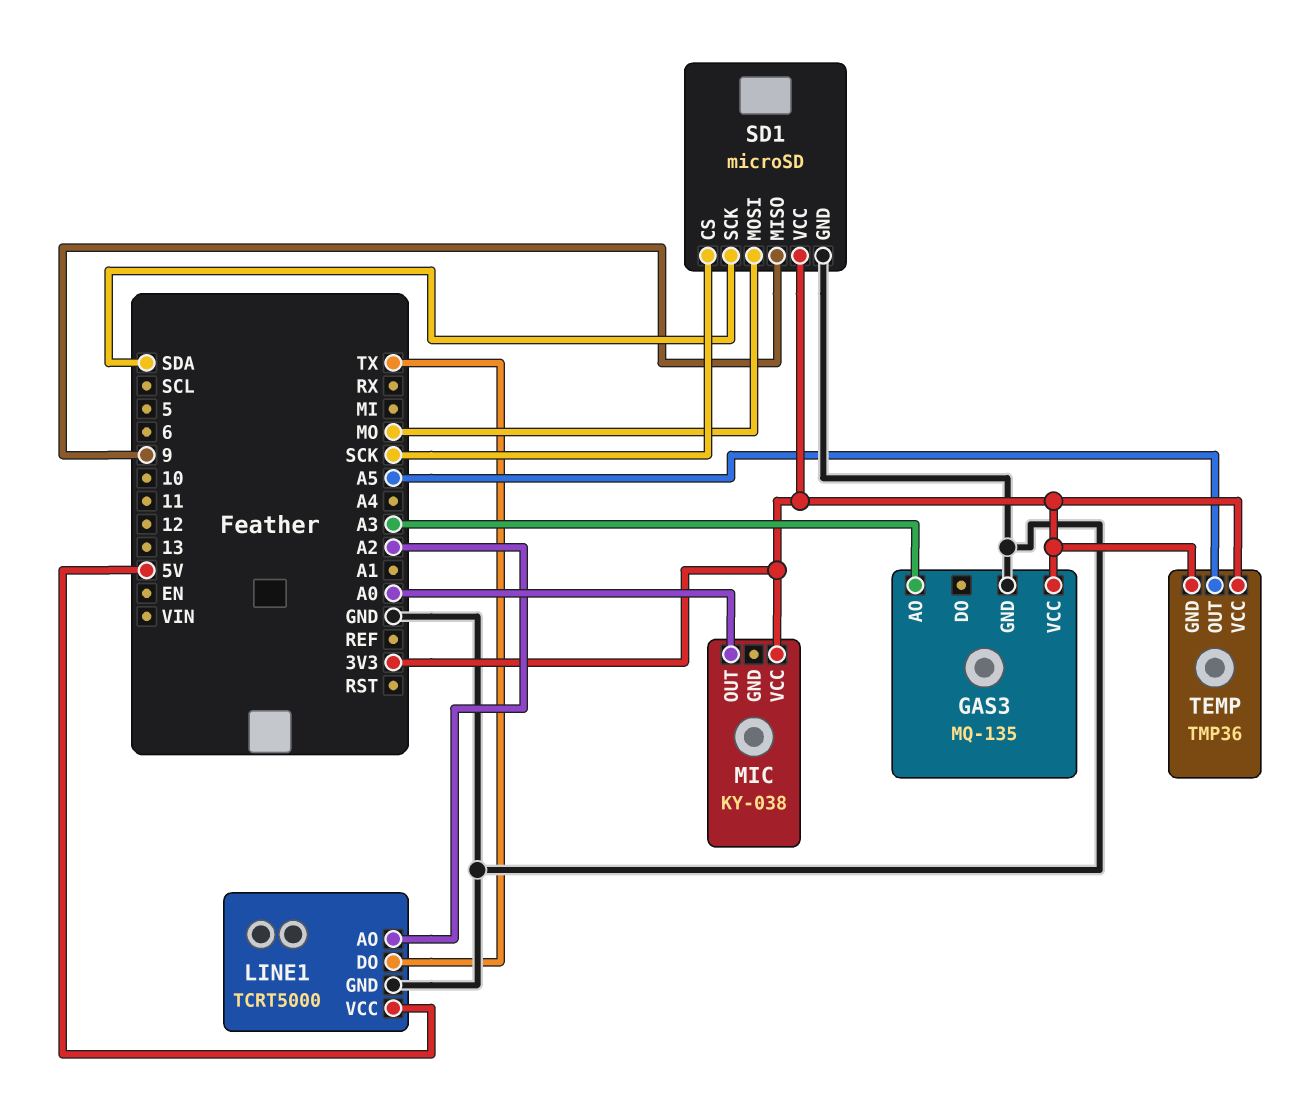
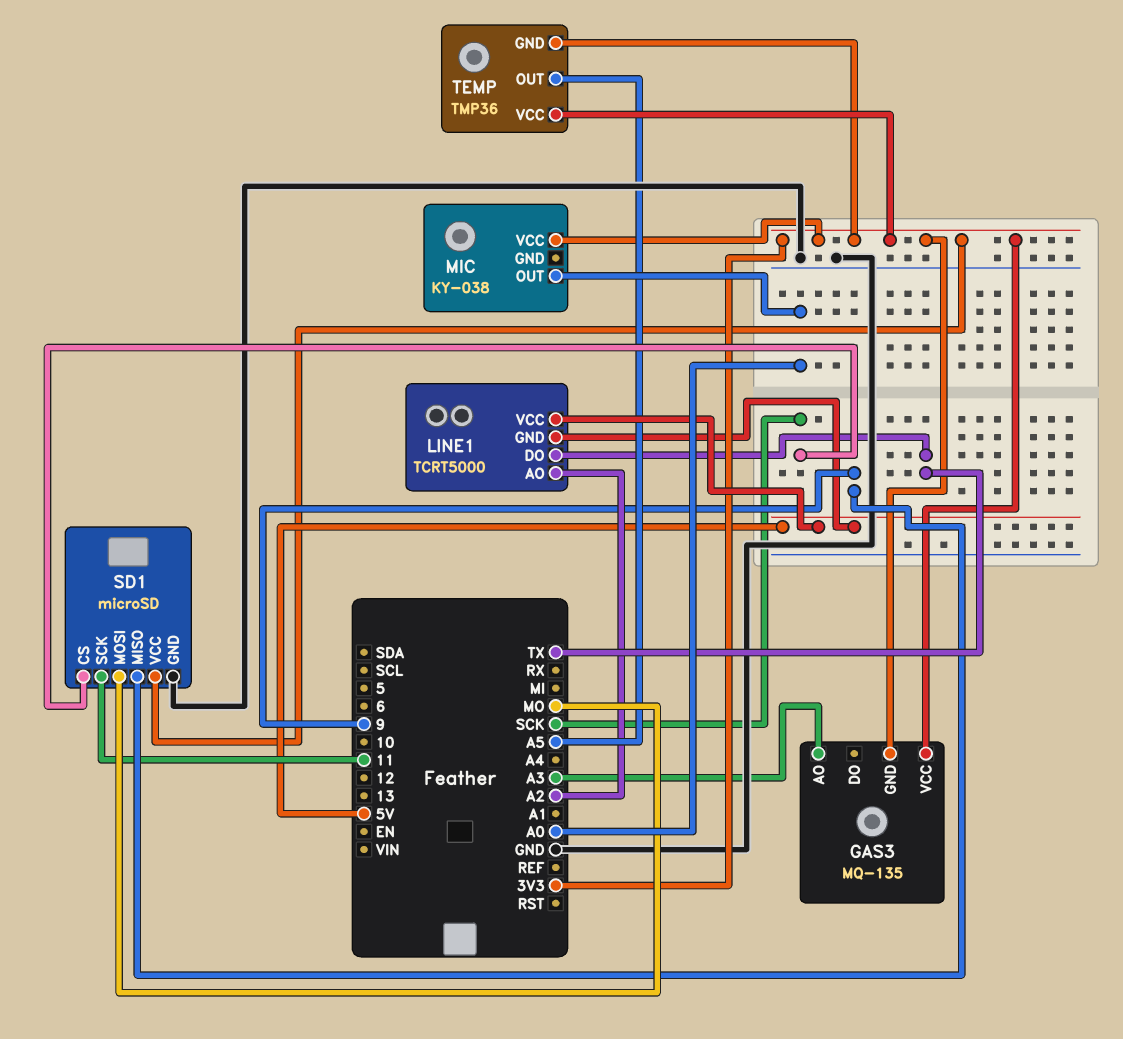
GAS3 pin GND: GND -> 3V3
LINE1 pin GND: GND -> 5V
SD1 pin SCK: SDA -> 11

